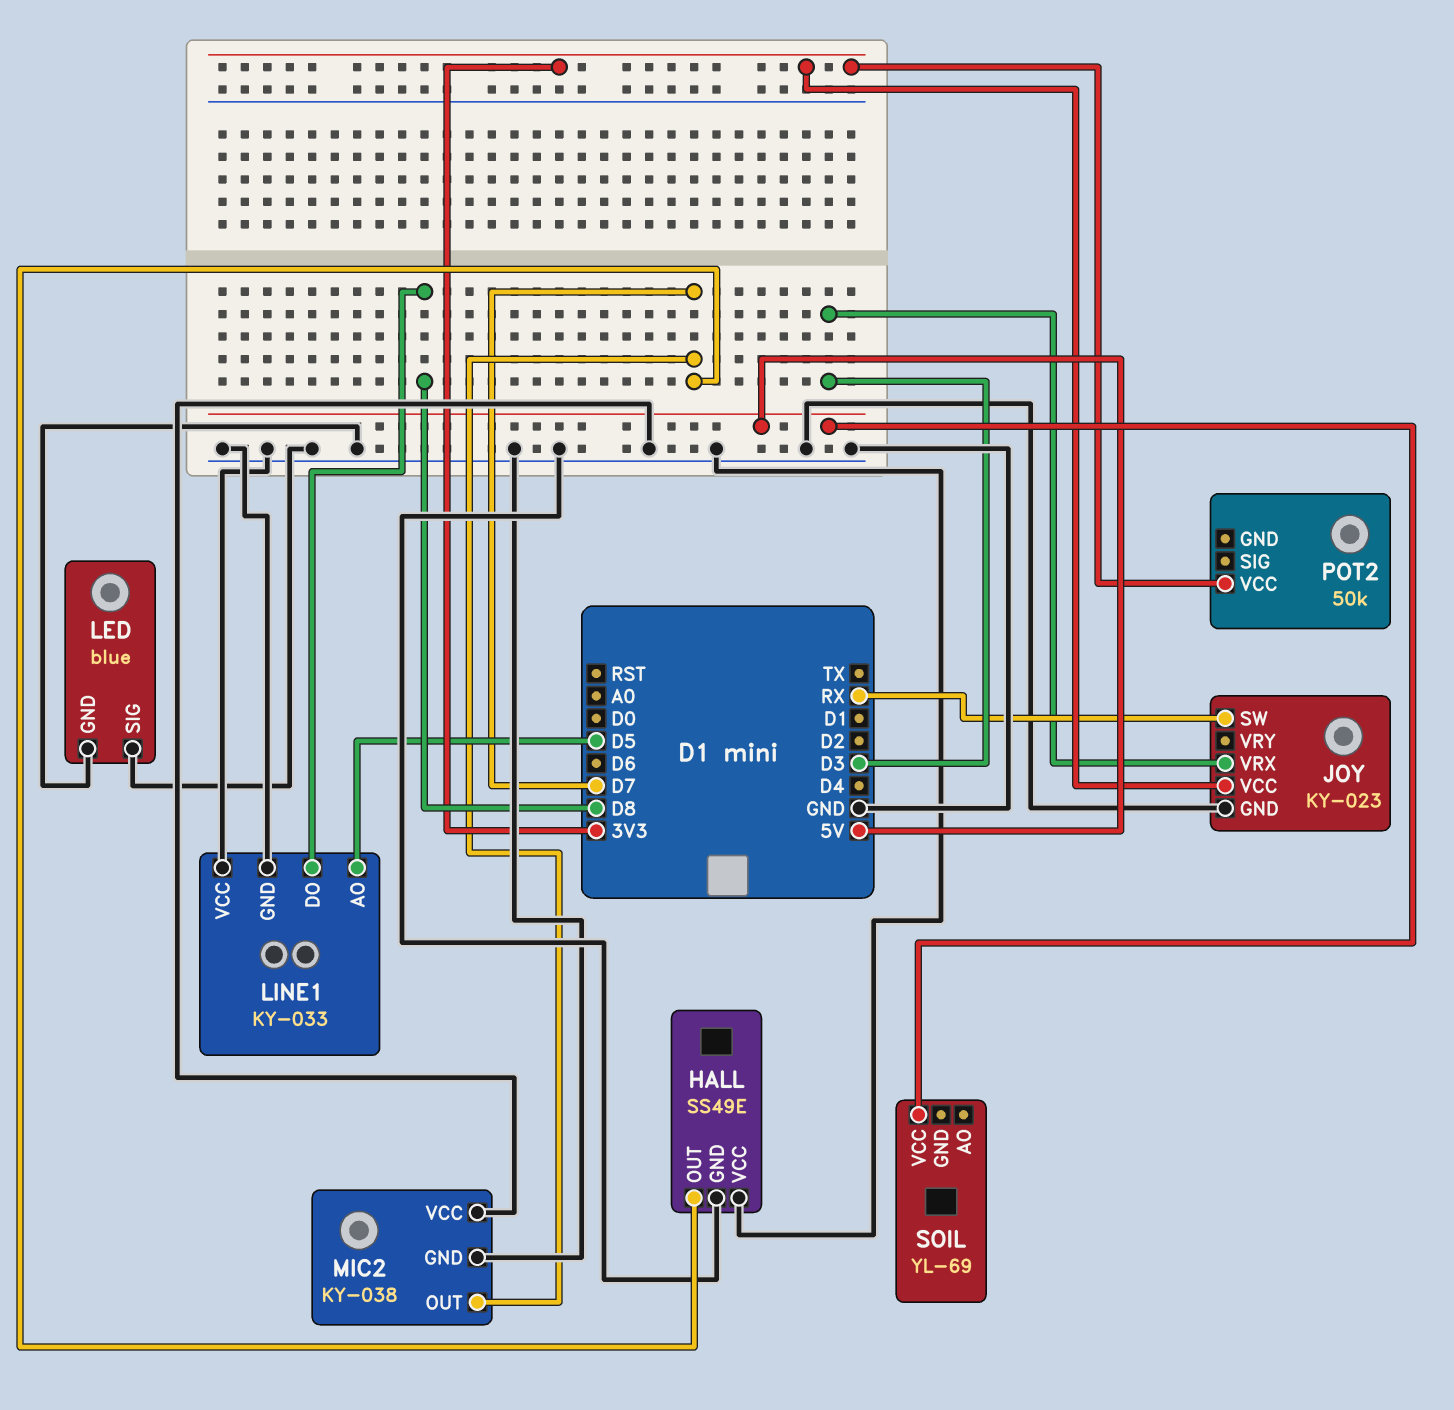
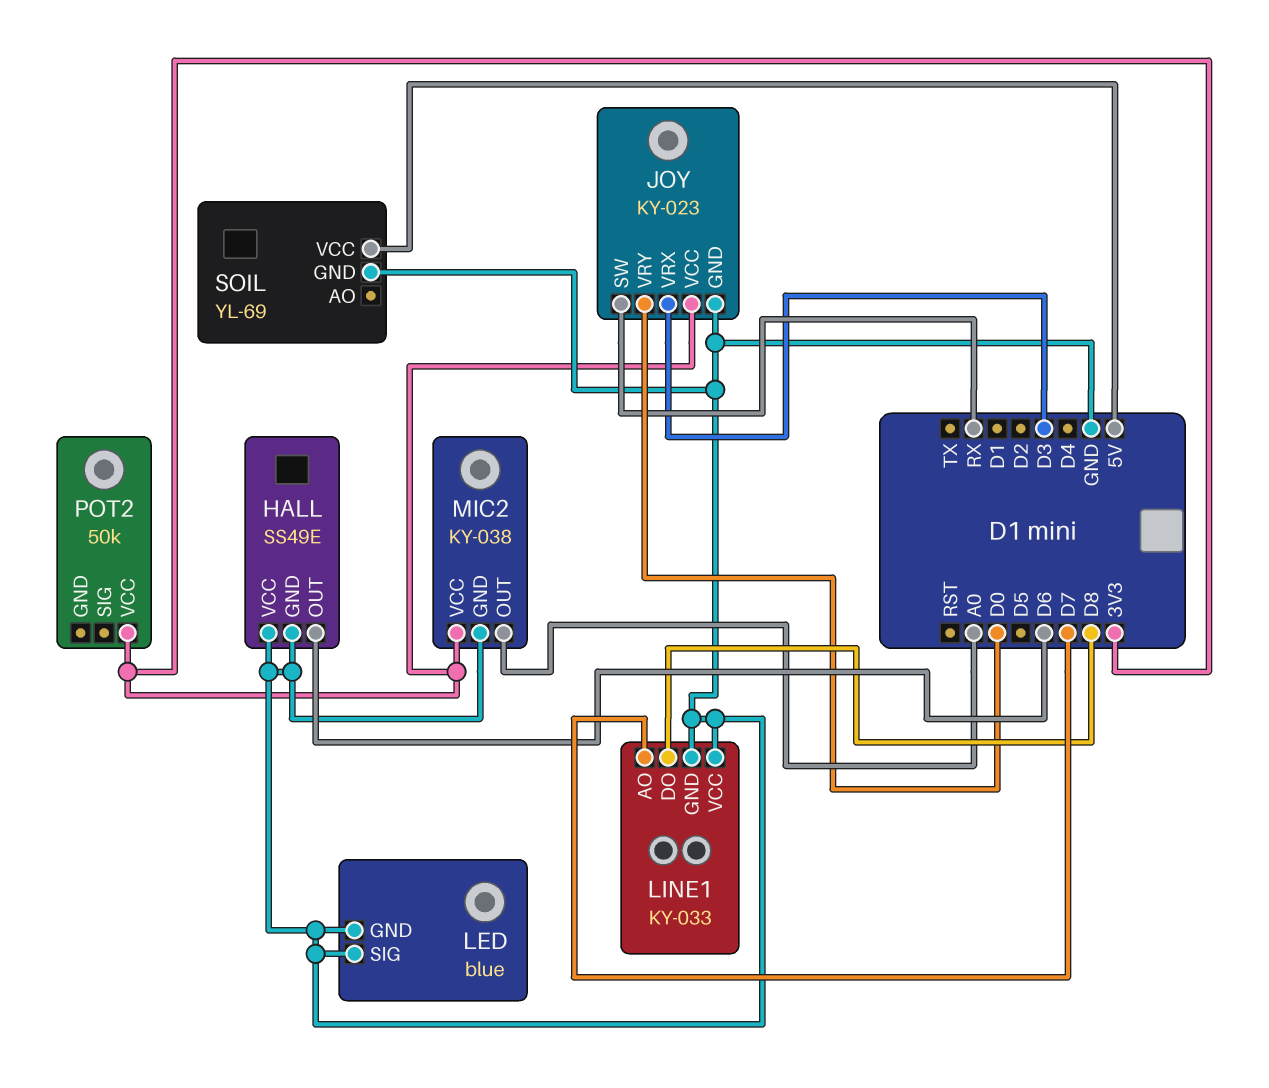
HALL pin OUT: D7 -> D6
JOY pin VRY: none -> D0
LINE1 pin AO: D5 -> D7
MIC2 pin OUT: D7 -> A0
MIC2 pin VCC: GND -> 3V3
SOIL pin GND: none -> GND

